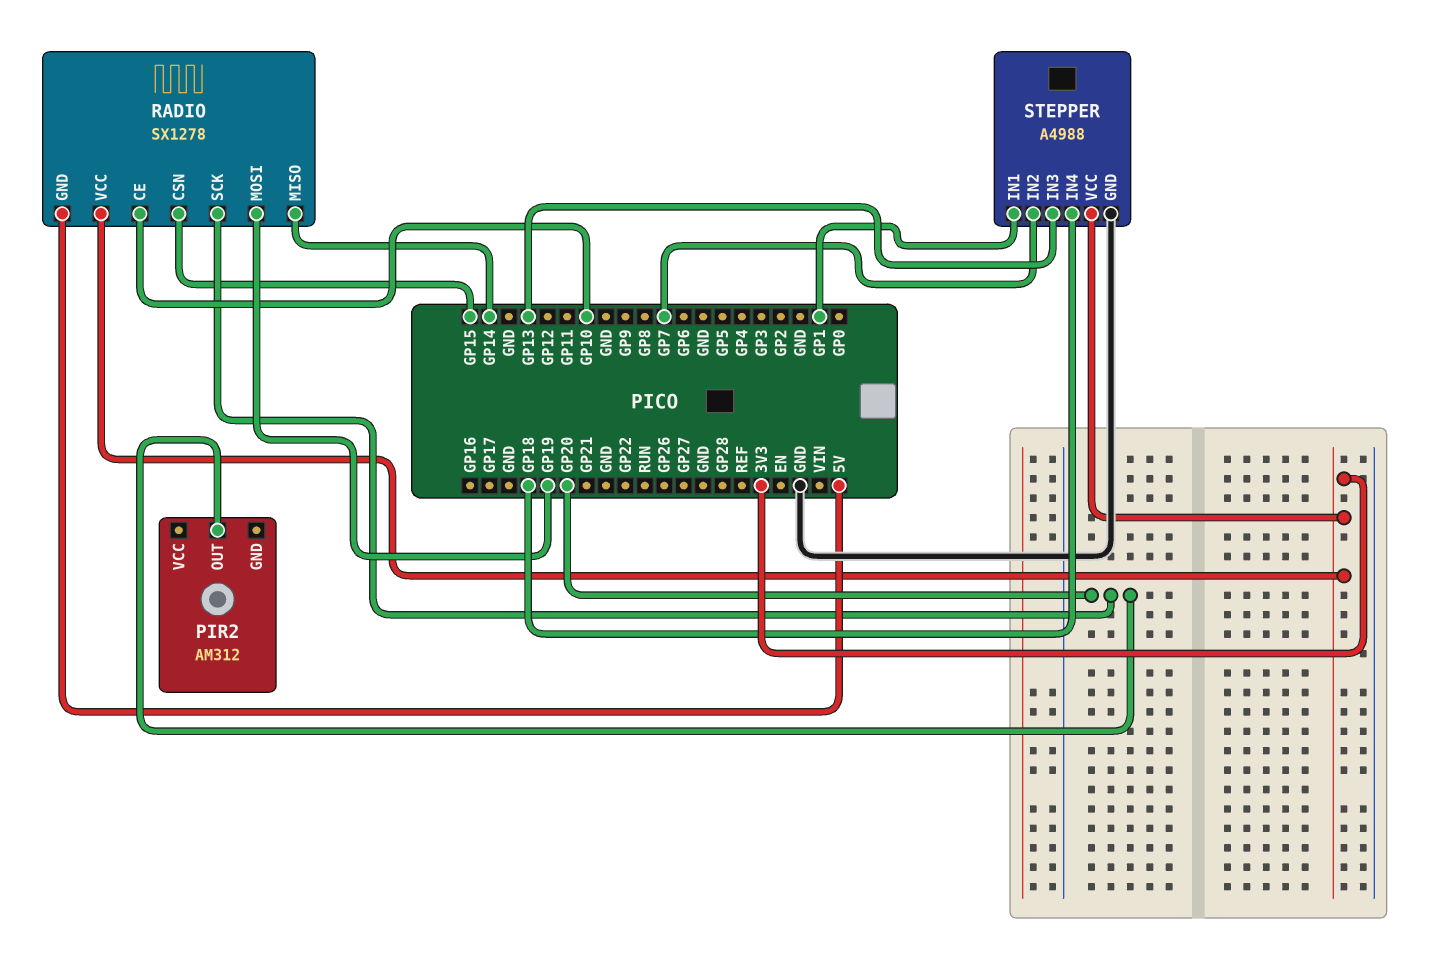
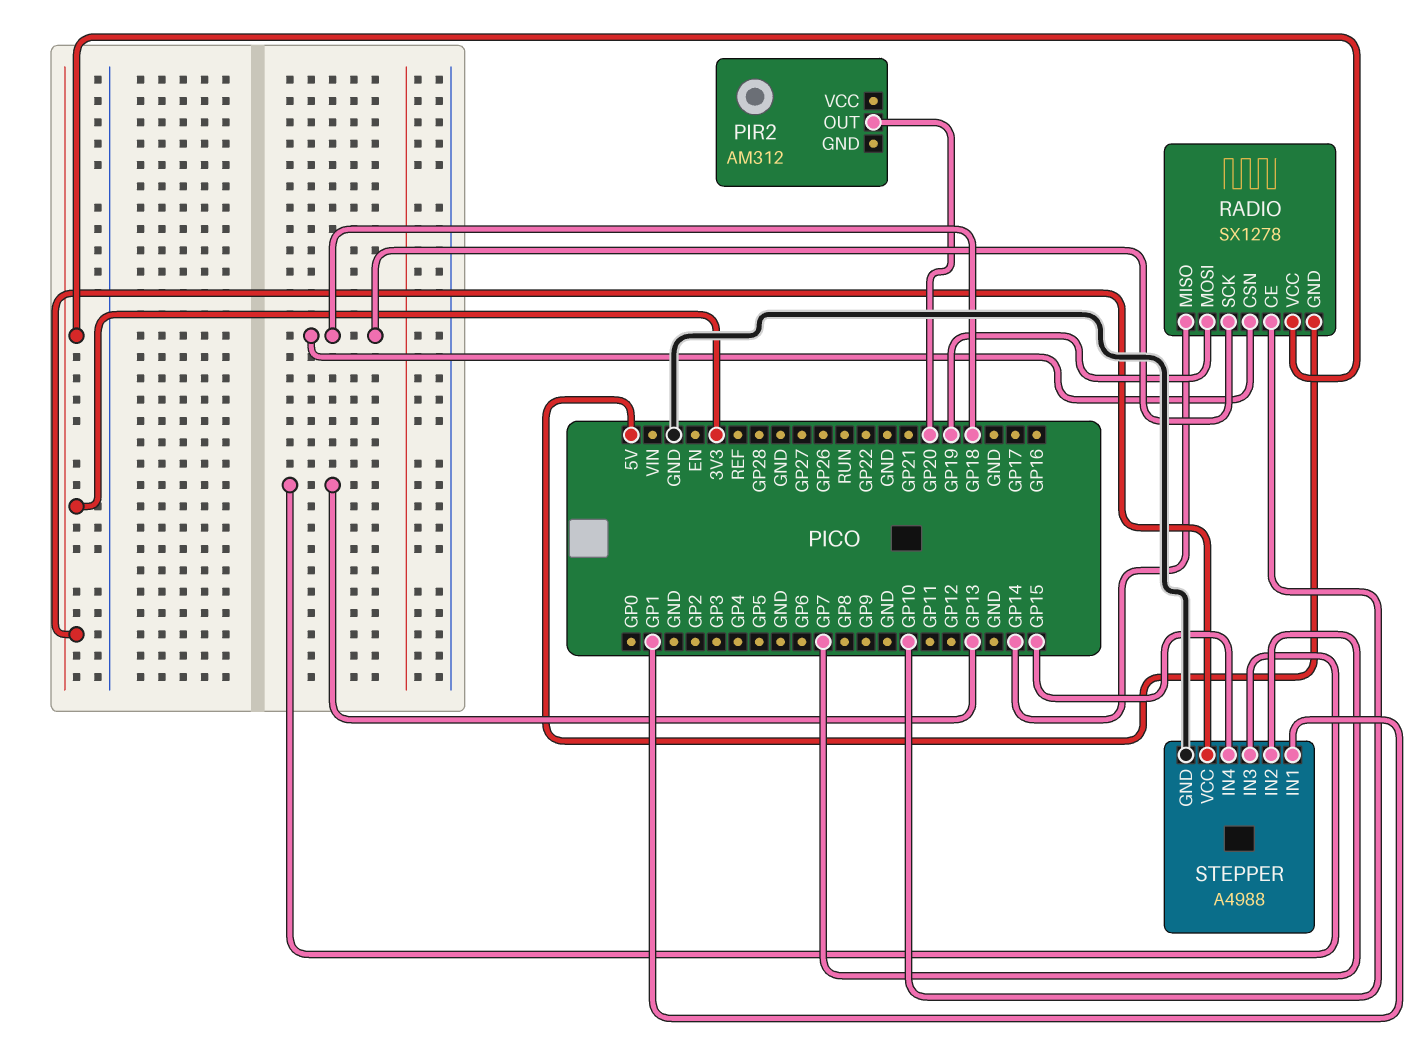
RADIO pin CSN: GP15 -> GP18
RADIO pin SCK: GP20 -> GP18
STEPPER pin IN4: GP18 -> GP15

